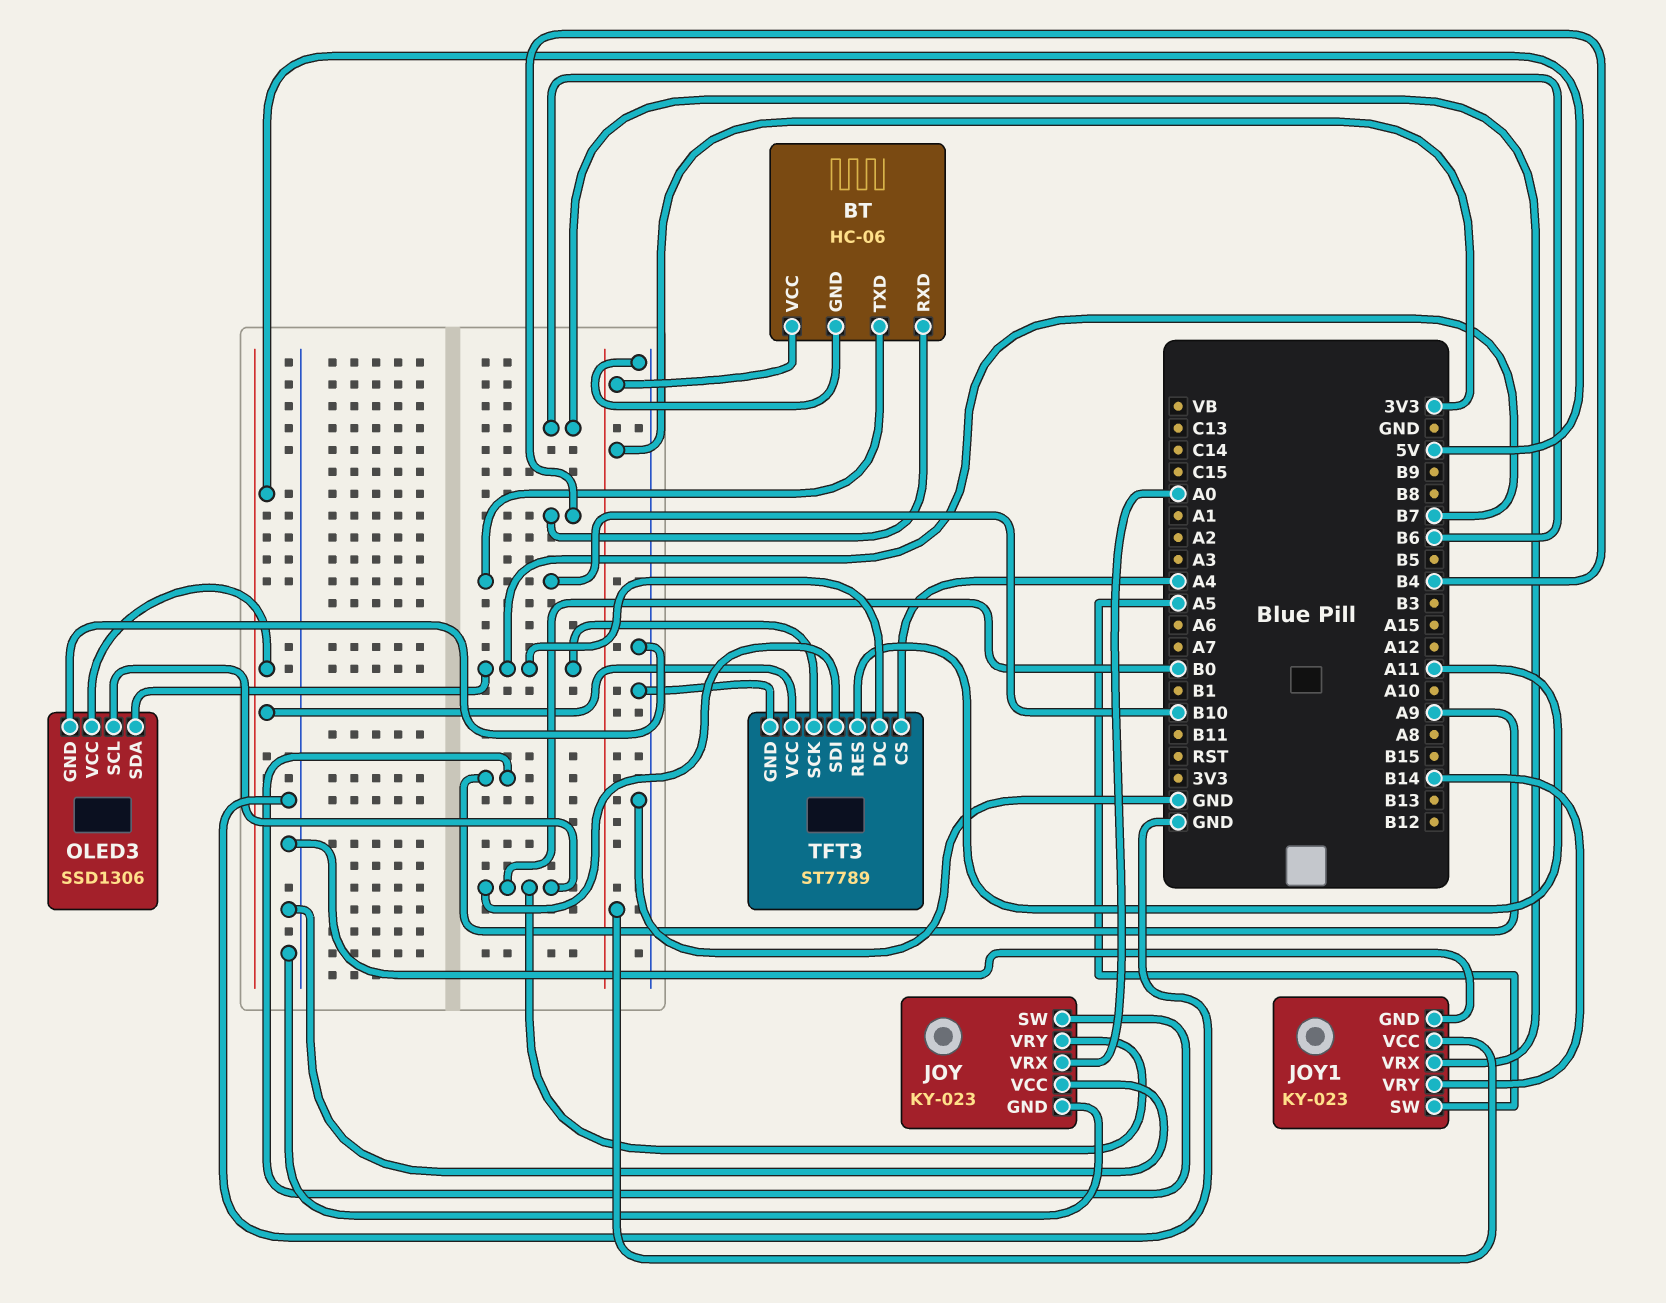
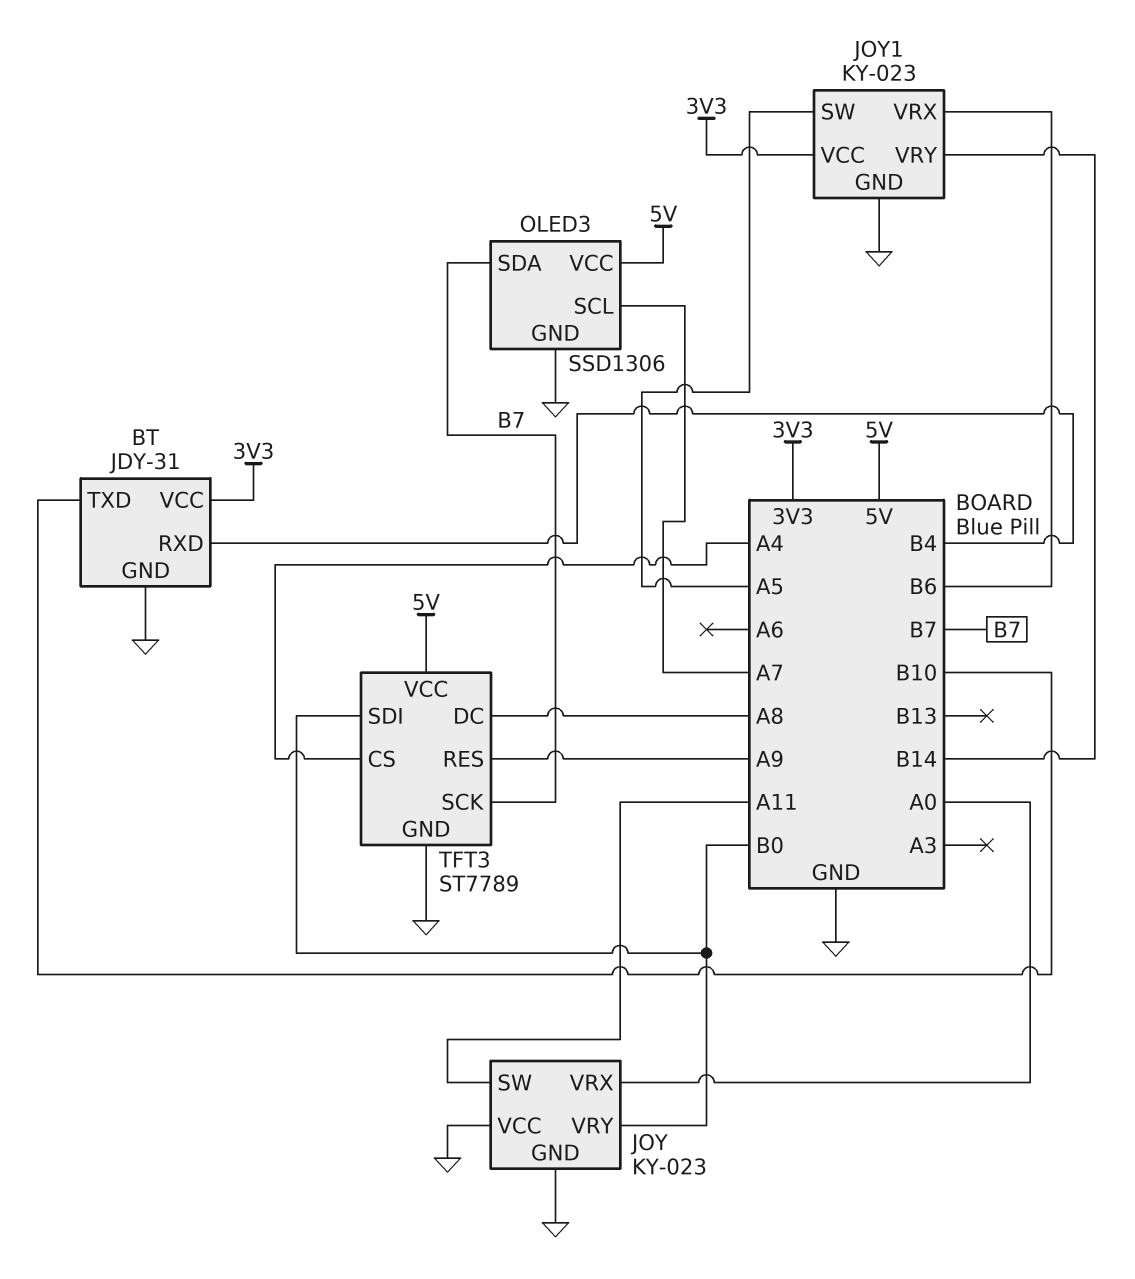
BT: HC-06 -> JDY-31
JOY pin SW: A9 -> A11
OLED3 pin SCL: B0 -> A7
TFT3 pin DC: B7 -> A8
TFT3 pin RES: A11 -> A9

